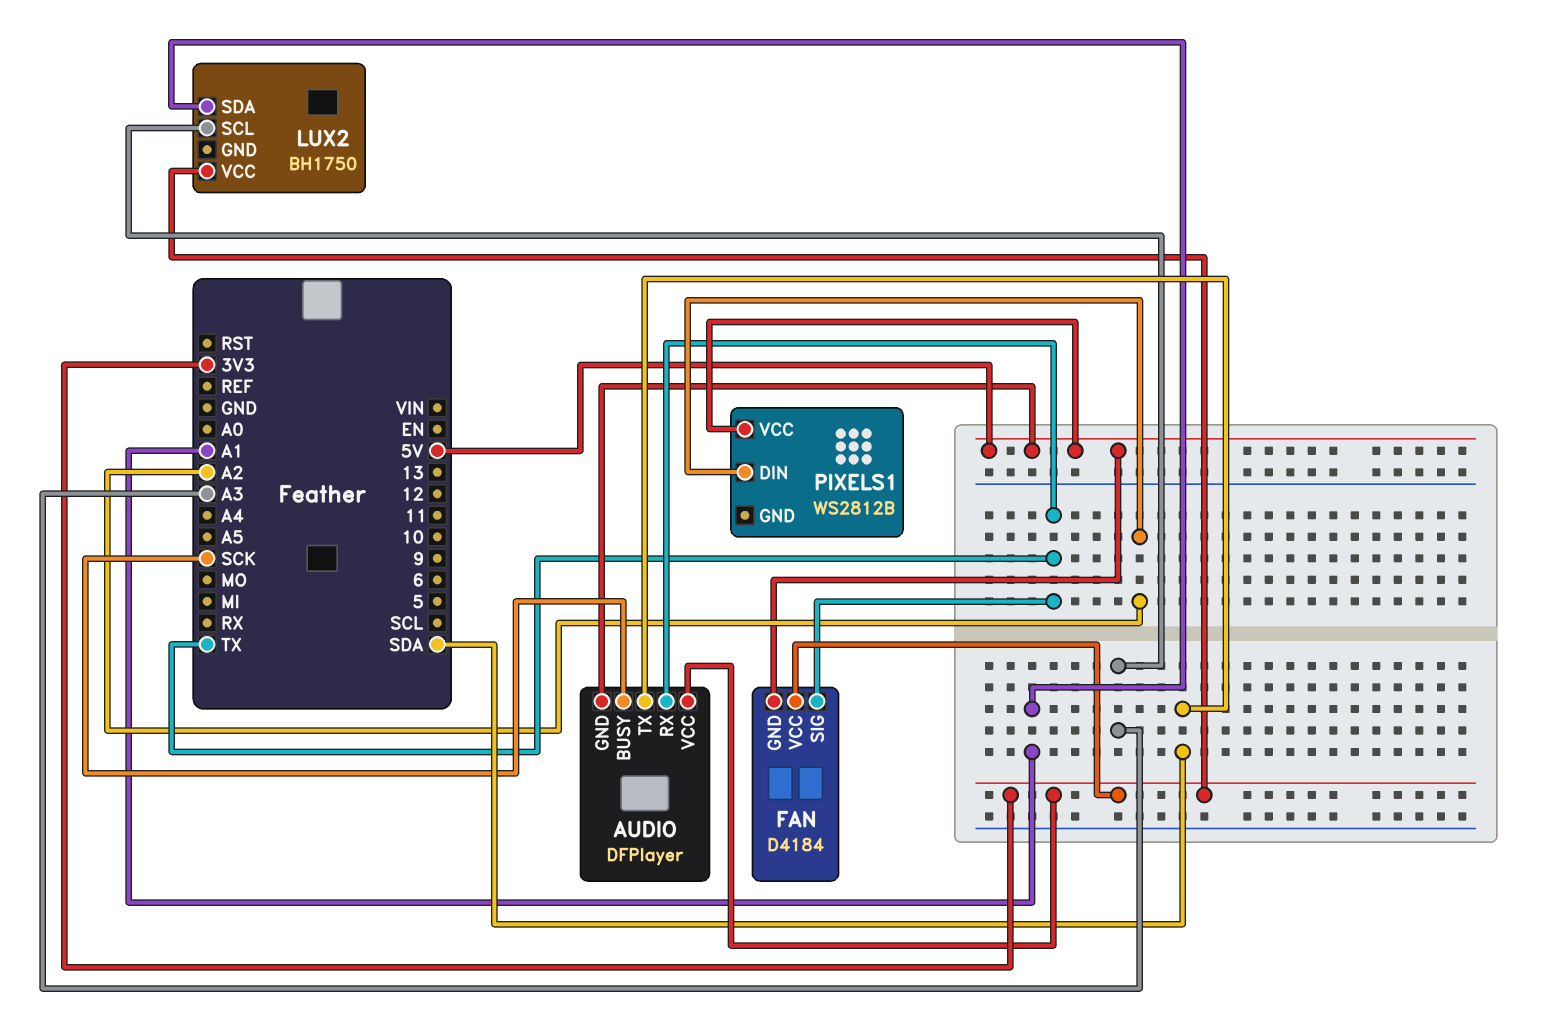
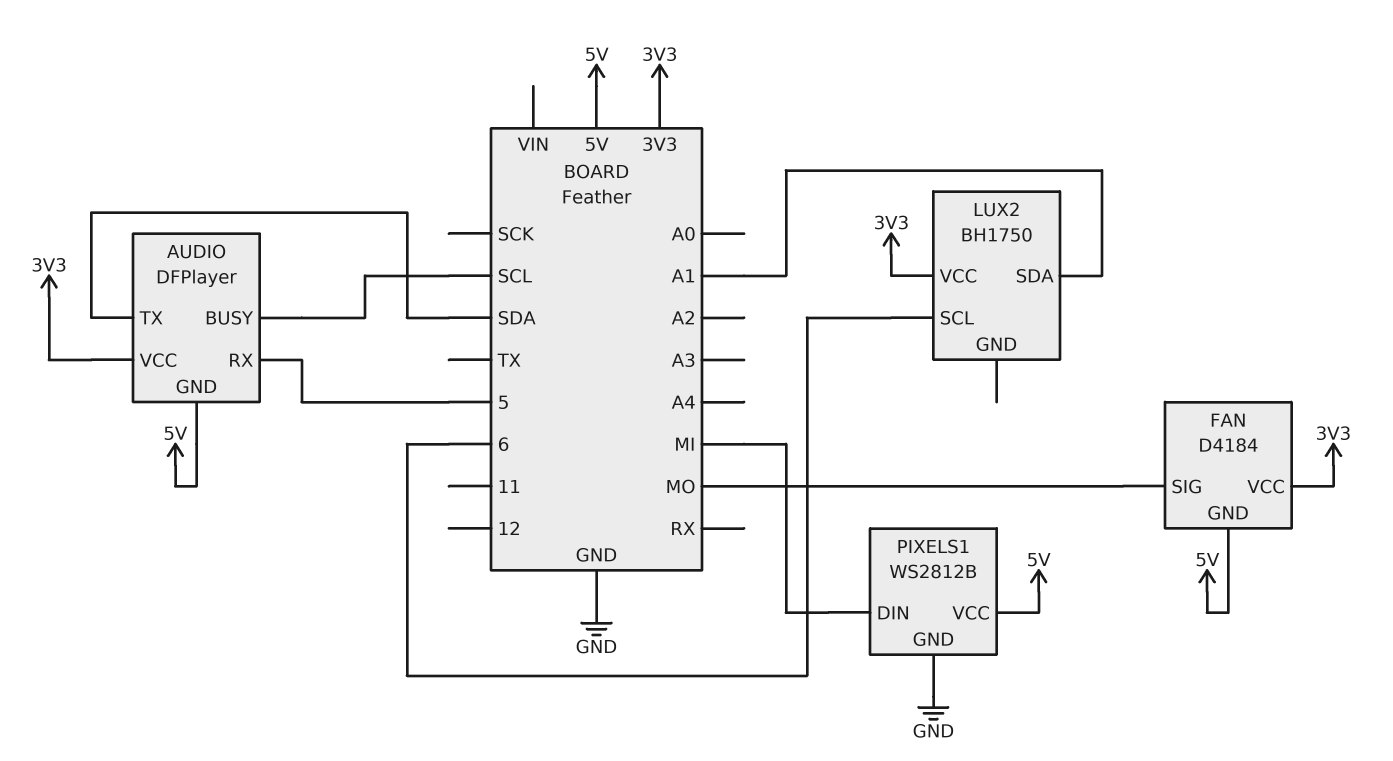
AUDIO pin BUSY: SCK -> SCL
AUDIO pin RX: TX -> 5
FAN pin SIG: TX -> MO
LUX2 pin SCL: A3 -> 6
PIXELS1 pin DIN: A2 -> MI
PIXELS1 pin GND: none -> GND

